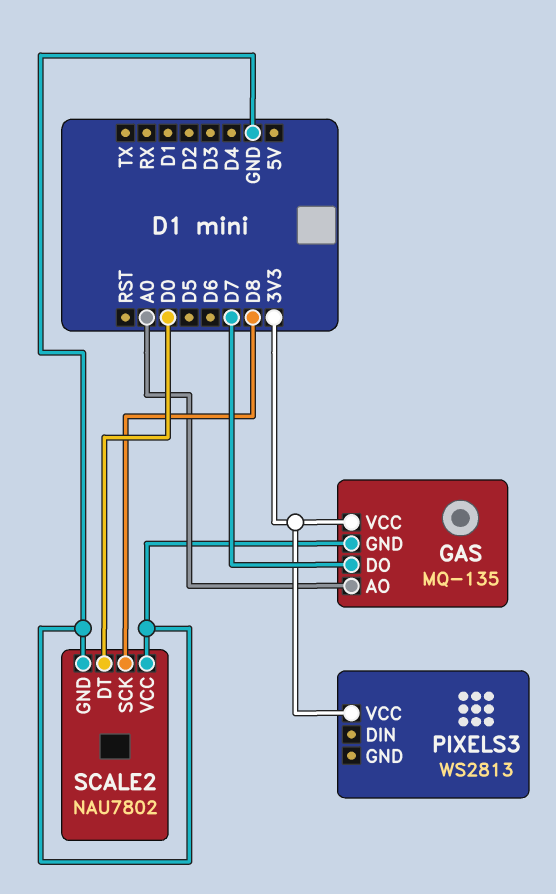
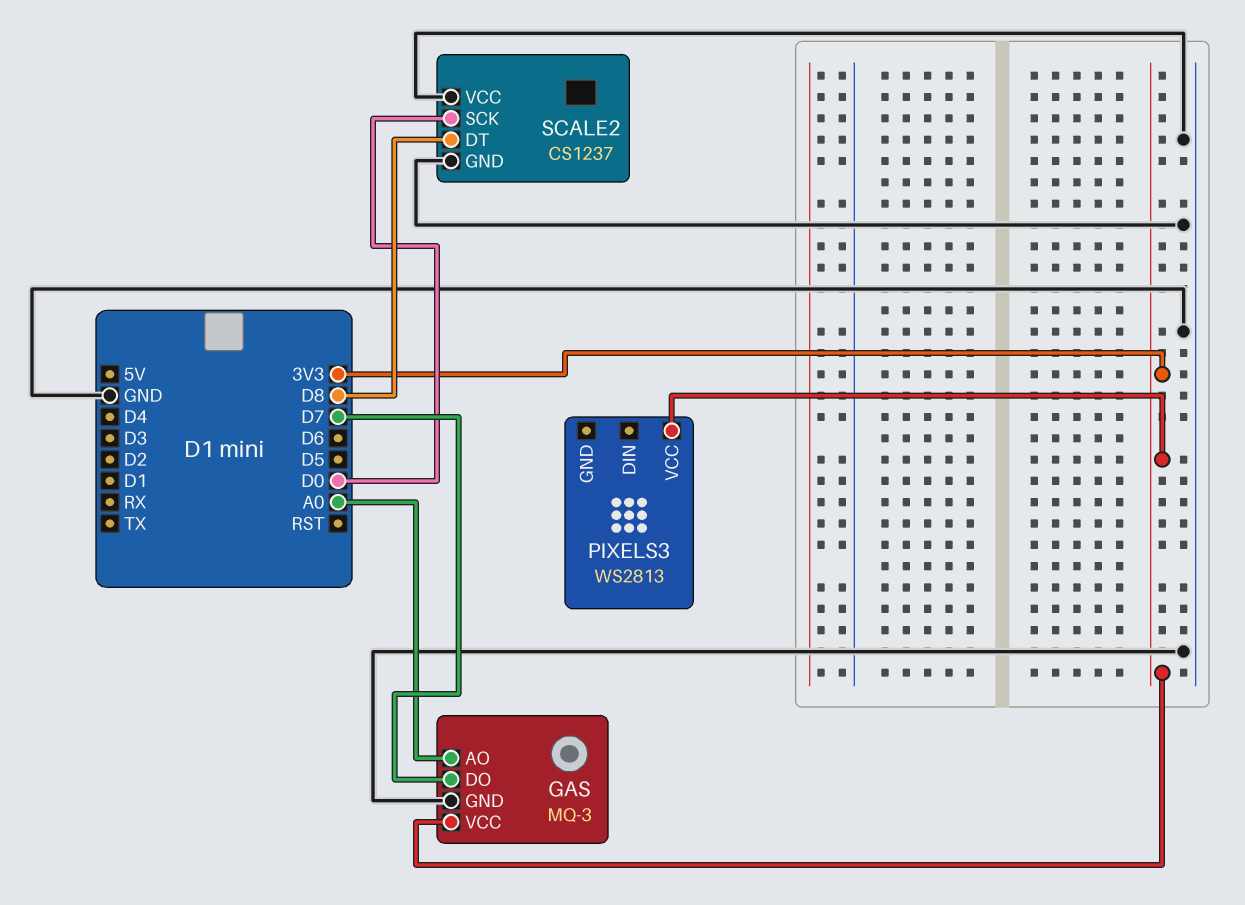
GAS: MQ-135 -> MQ-3
SCALE2: NAU7802 -> CS1237
SCALE2 pin DT: D0 -> D8
SCALE2 pin SCK: D8 -> D0

